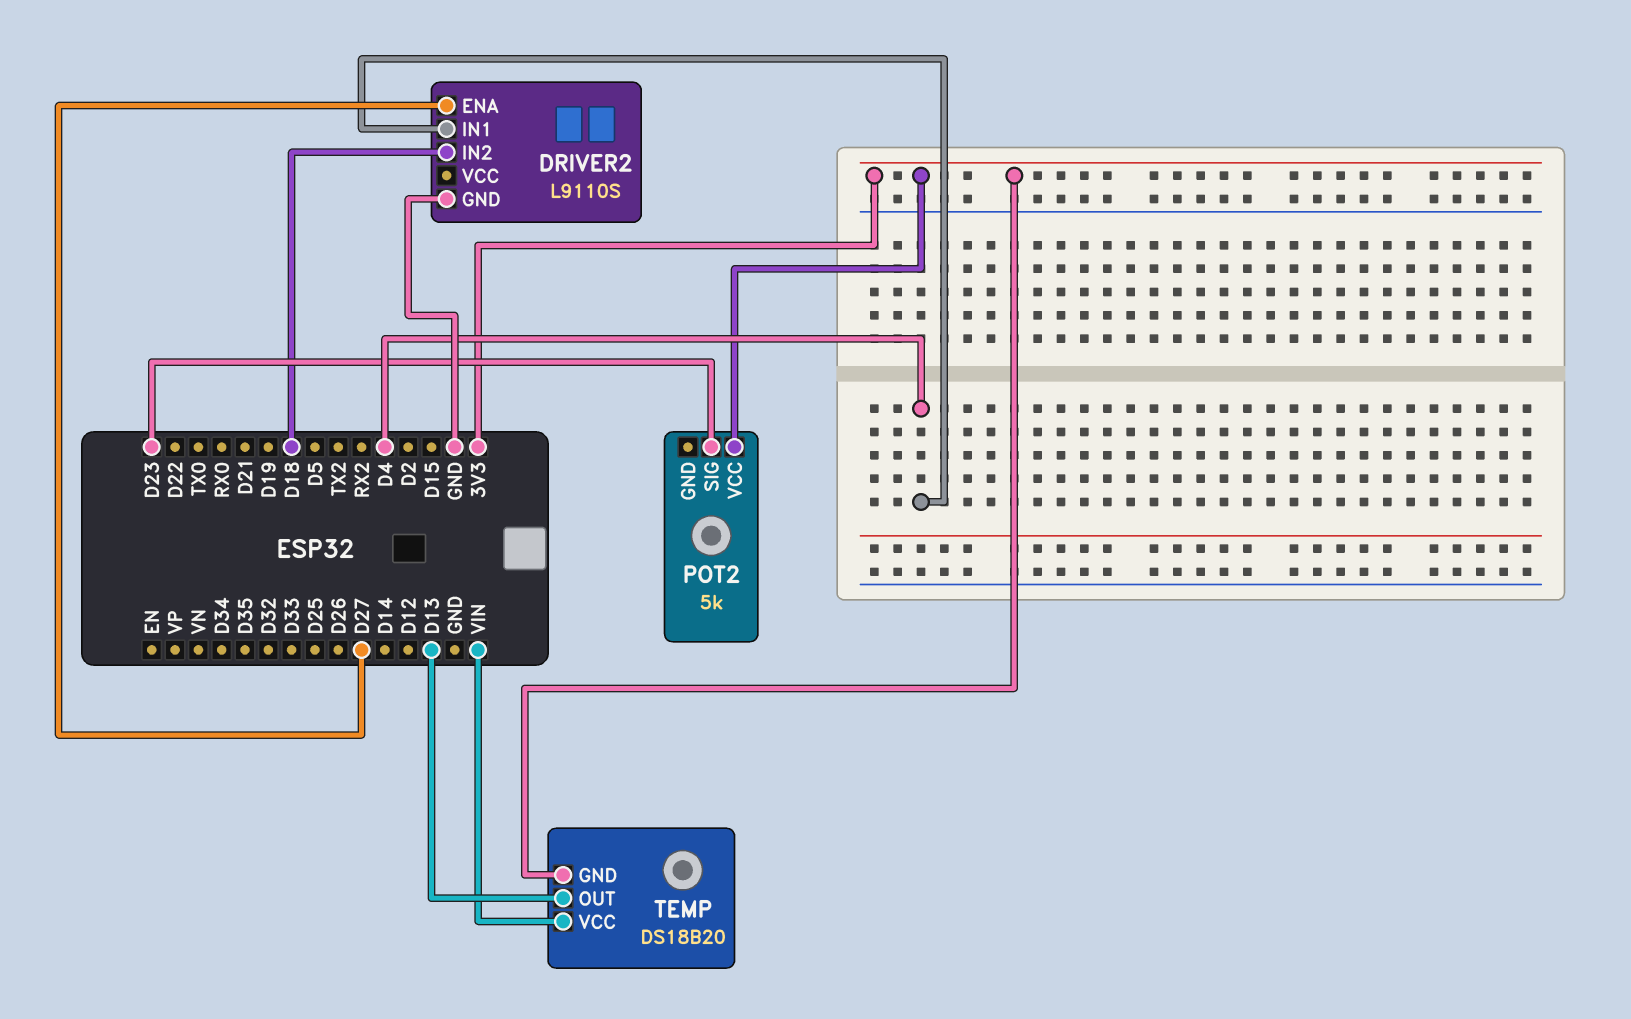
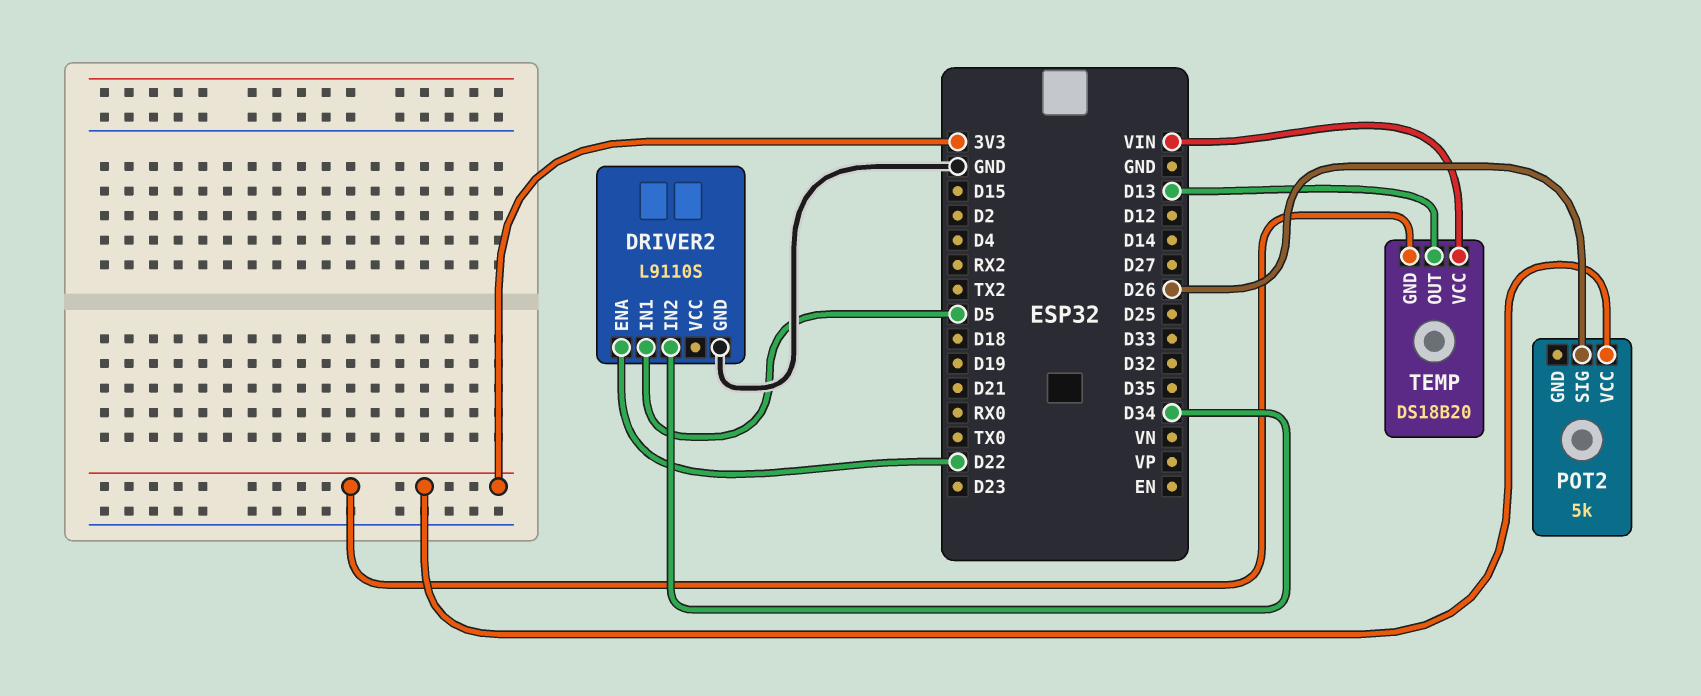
DRIVER2 pin ENA: D27 -> D22
DRIVER2 pin IN1: D4 -> D5
DRIVER2 pin IN2: D18 -> D34
POT2 pin SIG: D23 -> D26

